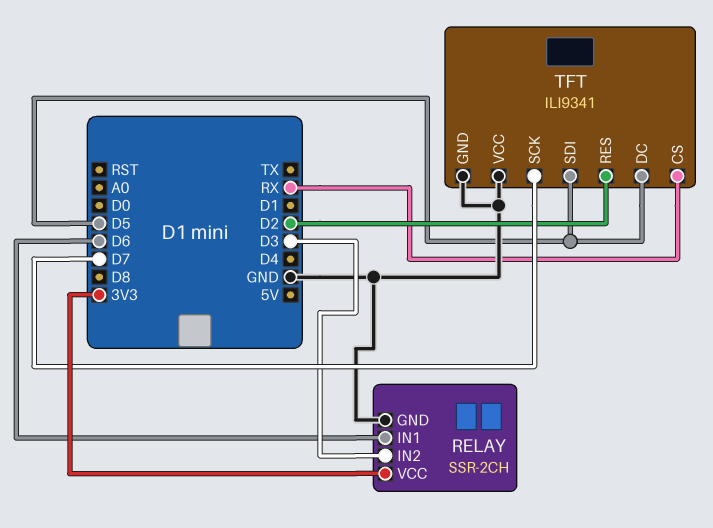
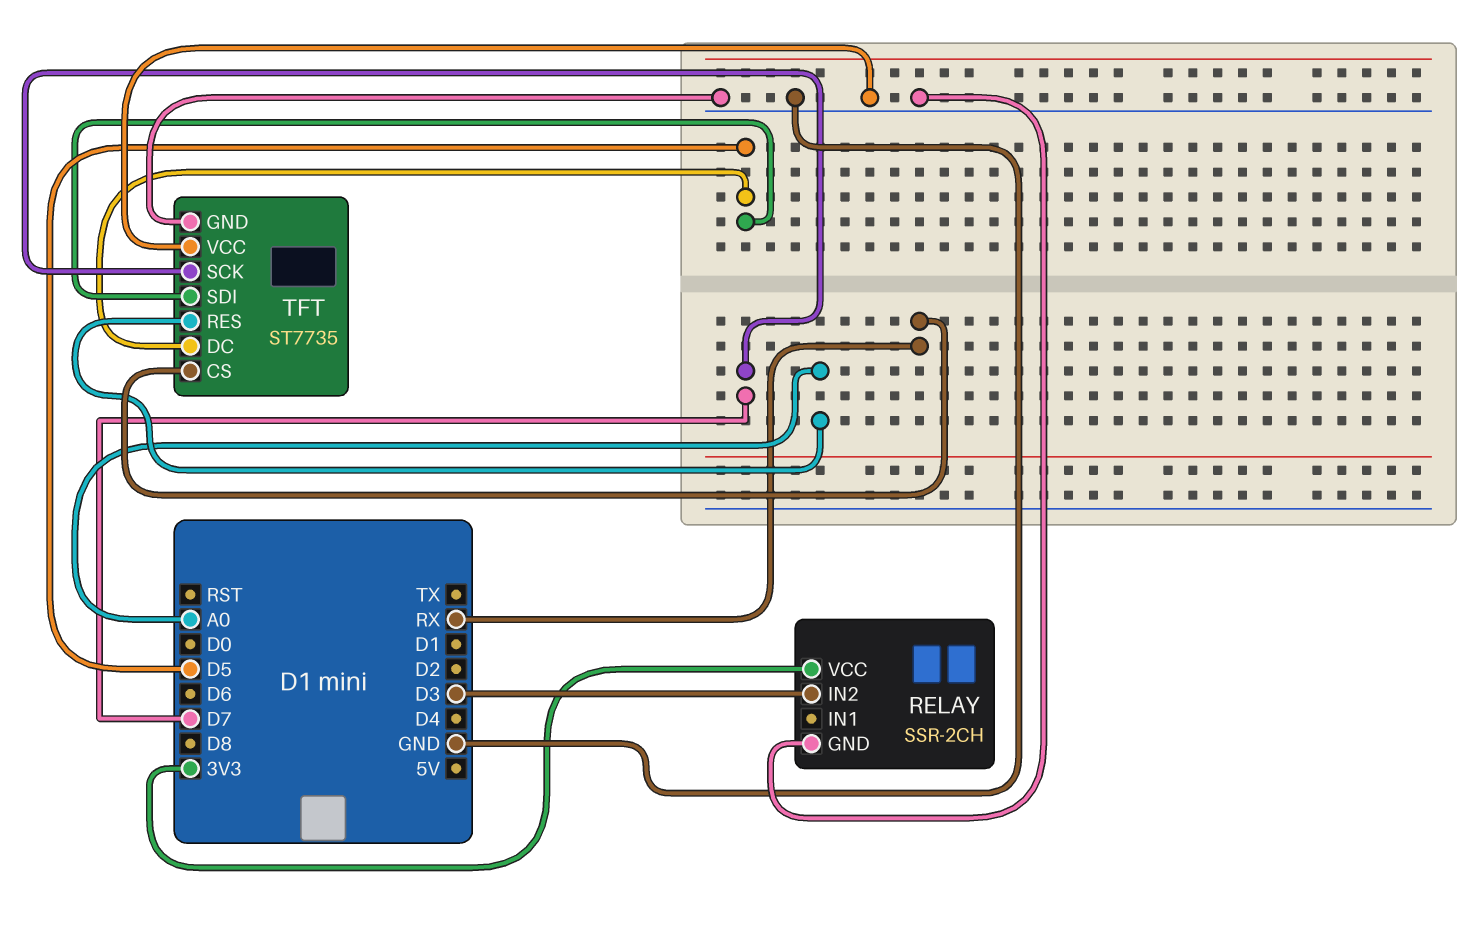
RELAY pin IN1: D6 -> none
TFT: ILI9341 -> ST7735
TFT pin RES: D2 -> A0

